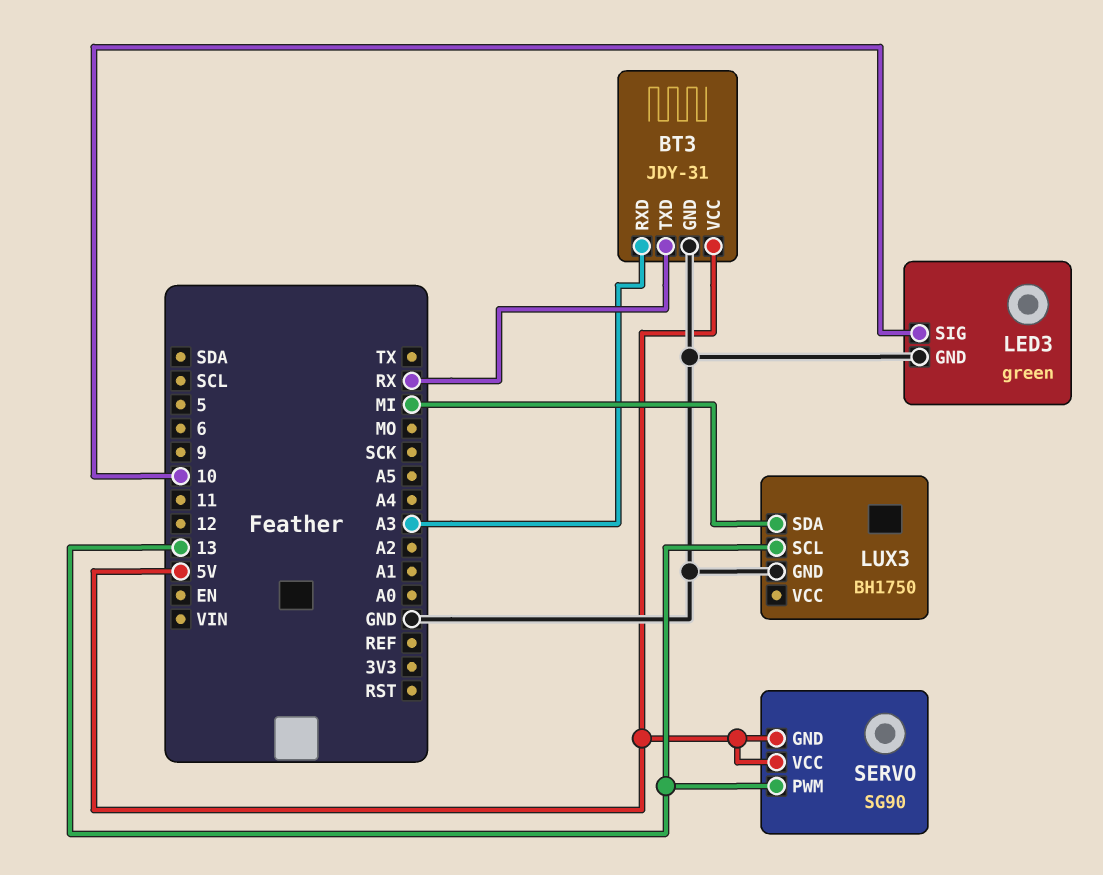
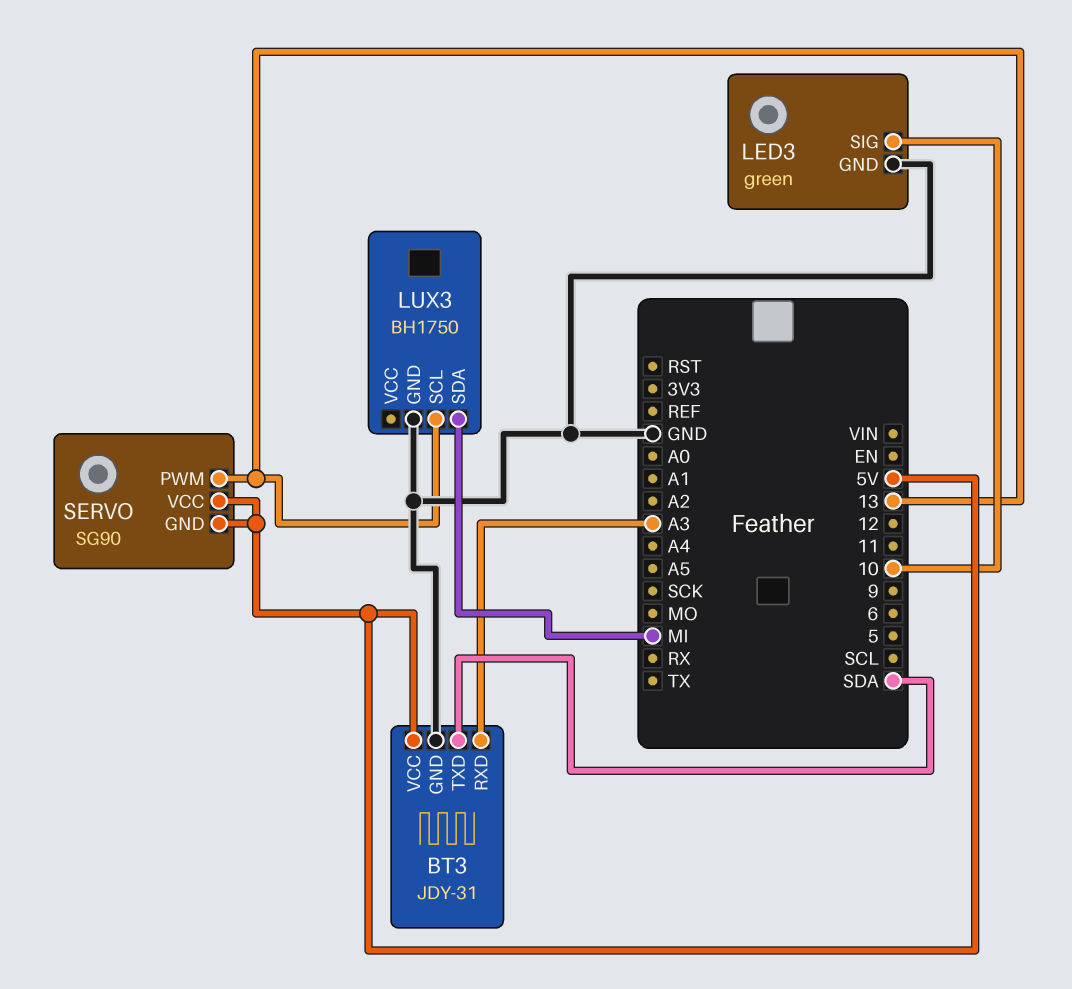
BT3 pin TXD: RX -> SDA

